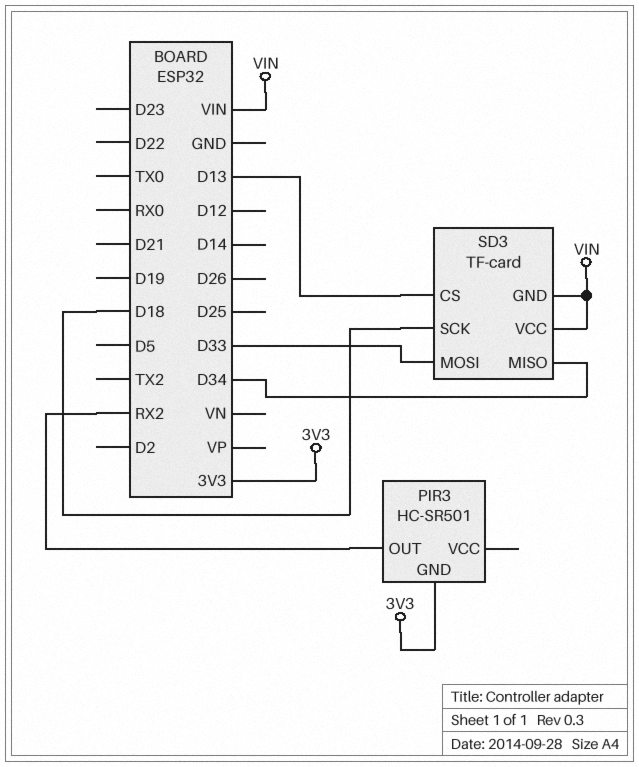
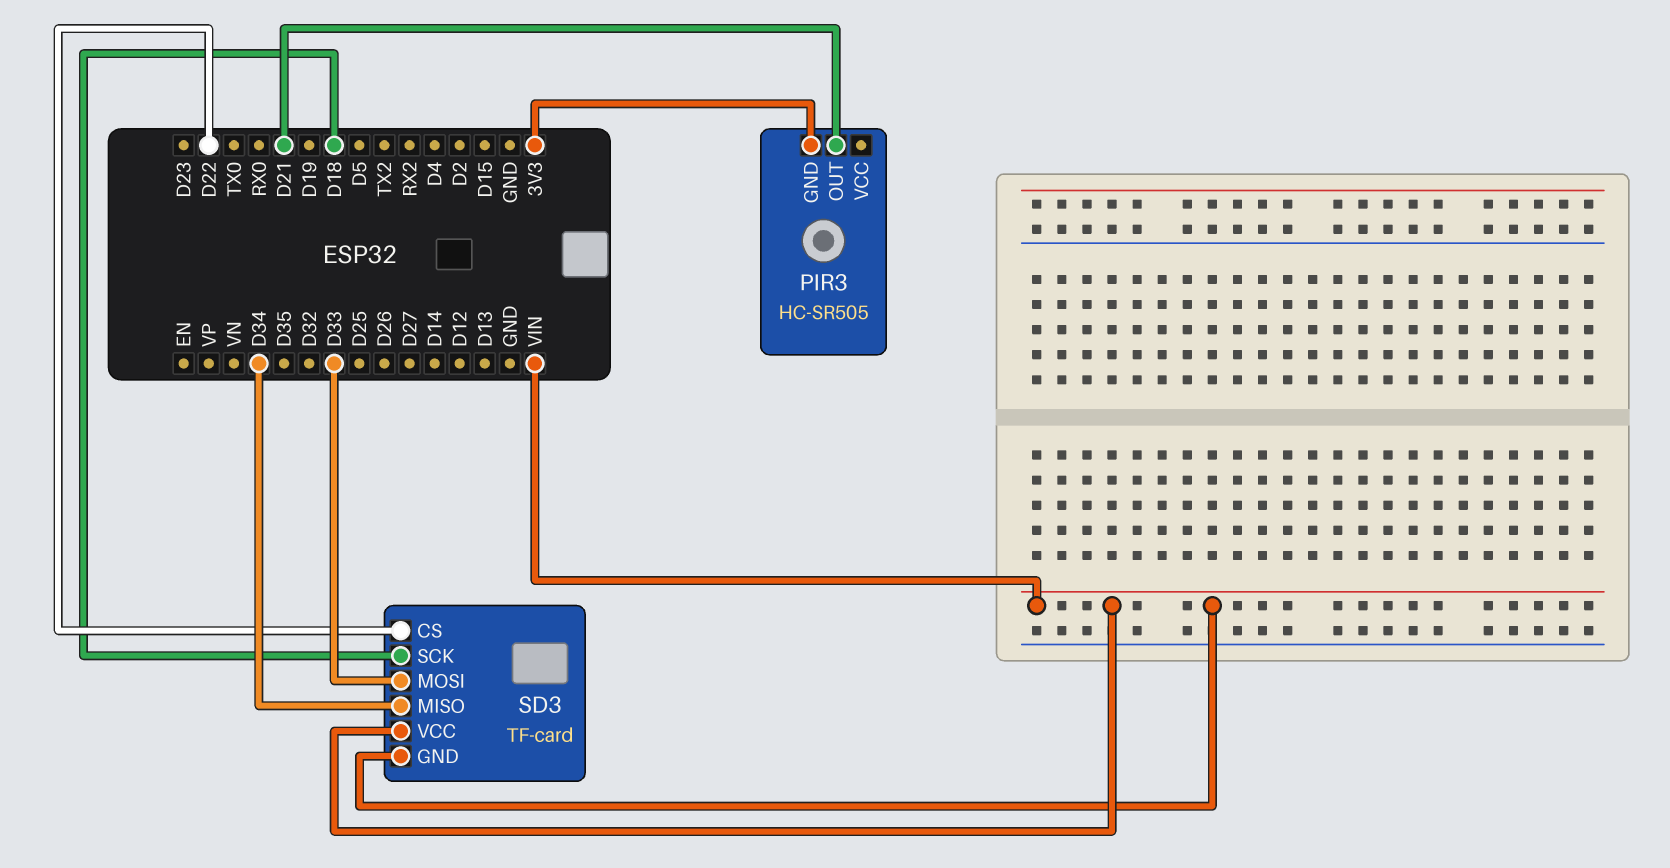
PIR3: HC-SR501 -> HC-SR505
PIR3 pin OUT: RX2 -> D21
SD3 pin CS: D13 -> D22

